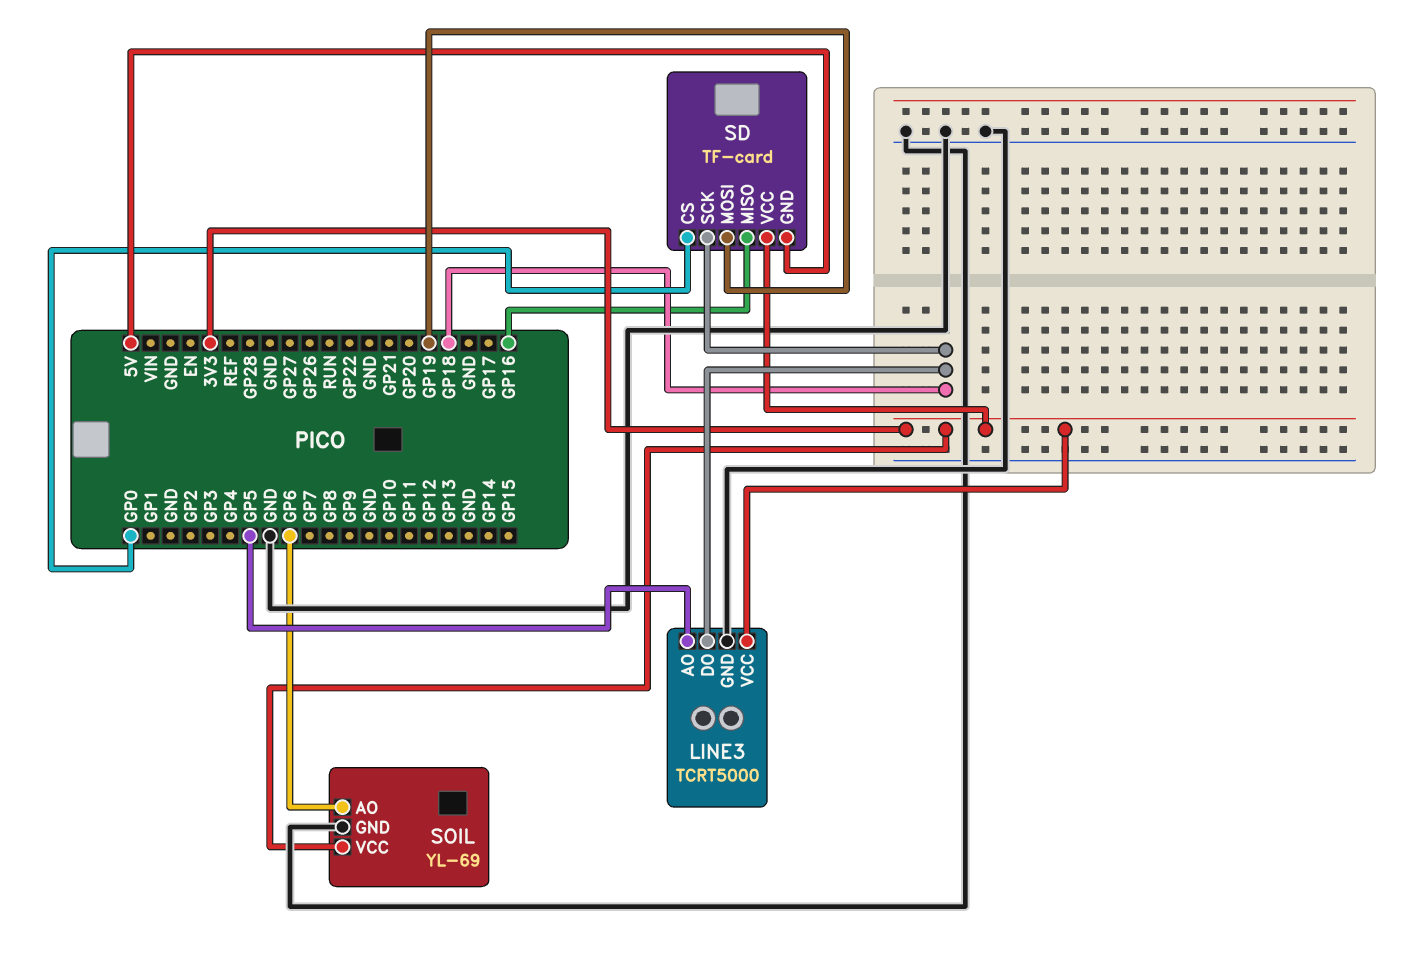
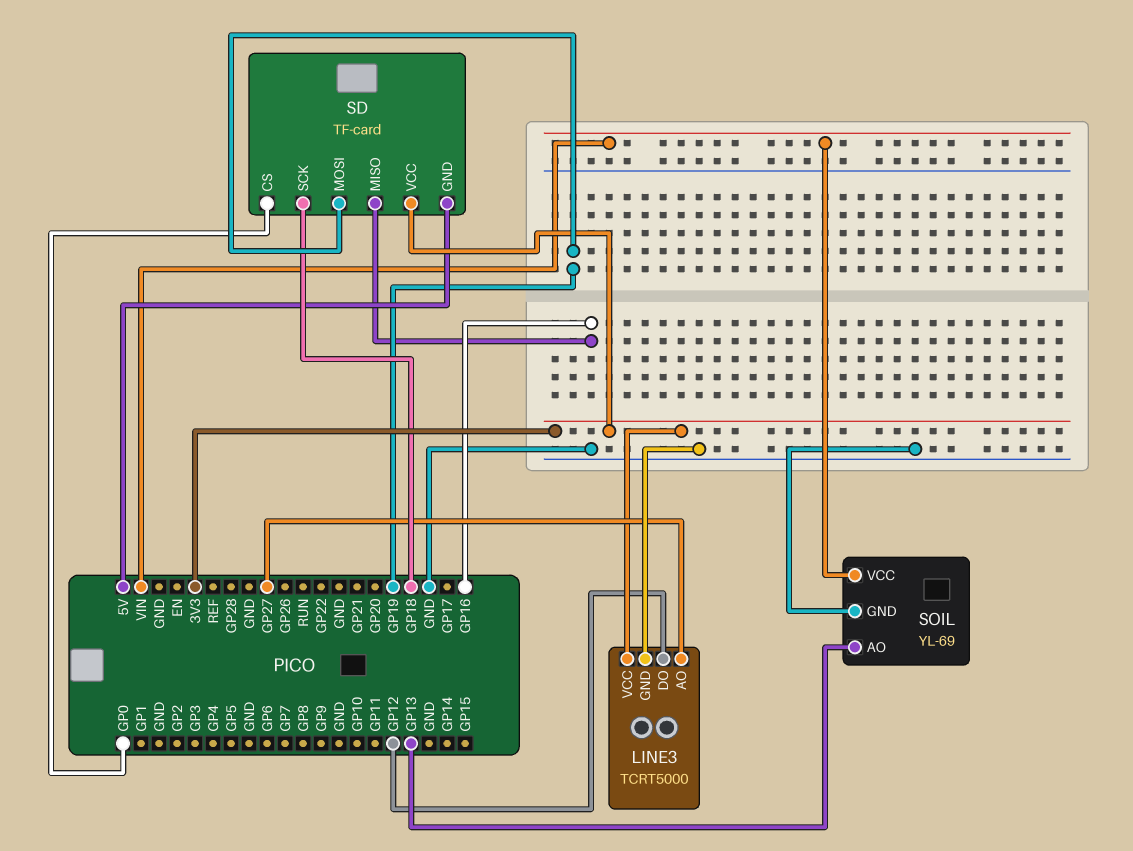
LINE3 pin AO: GP5 -> GP27
LINE3 pin DO: GP18 -> GP12
SOIL pin AO: GP6 -> GP13
SOIL pin VCC: 3V3 -> VIN

